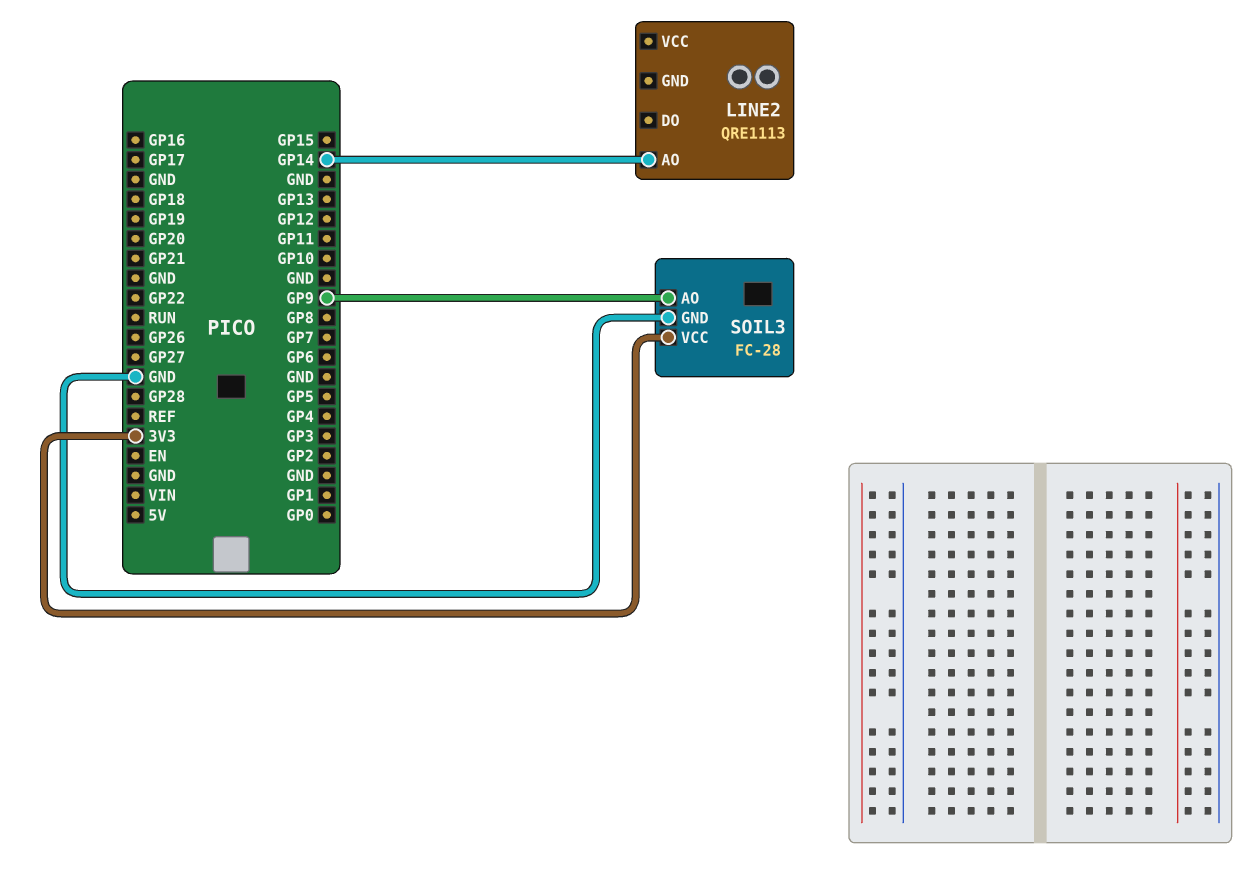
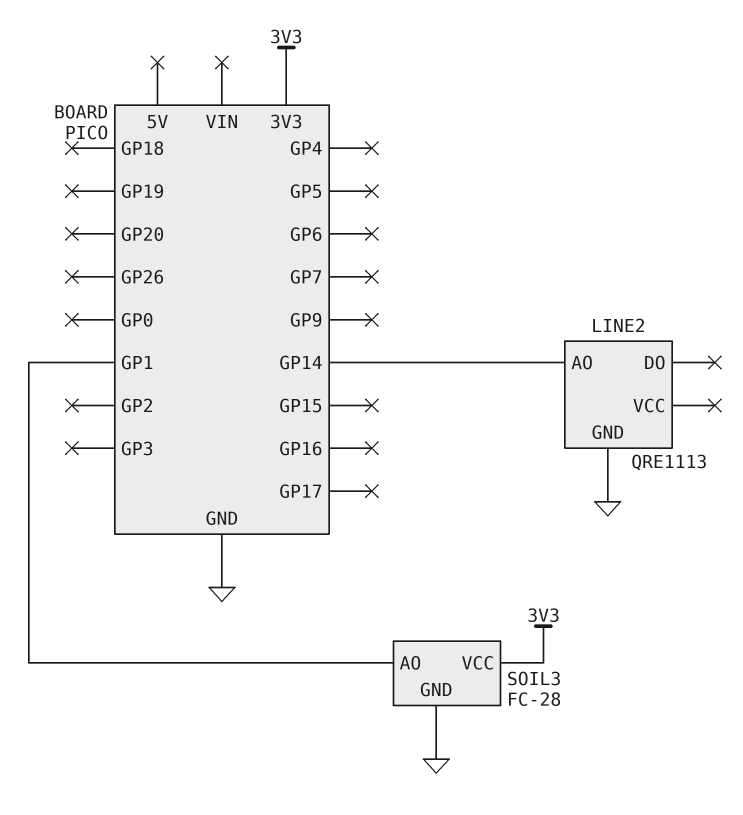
LINE2 pin GND: none -> GND
SOIL3 pin AO: GP9 -> GP1

